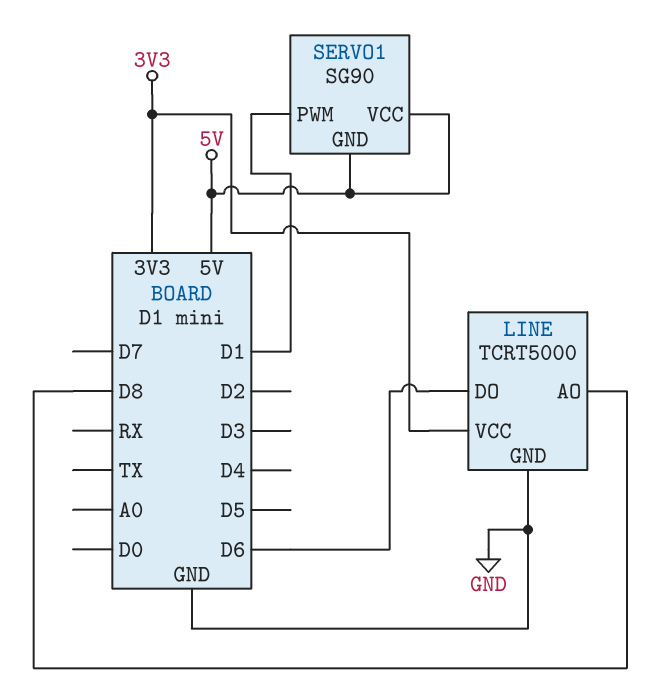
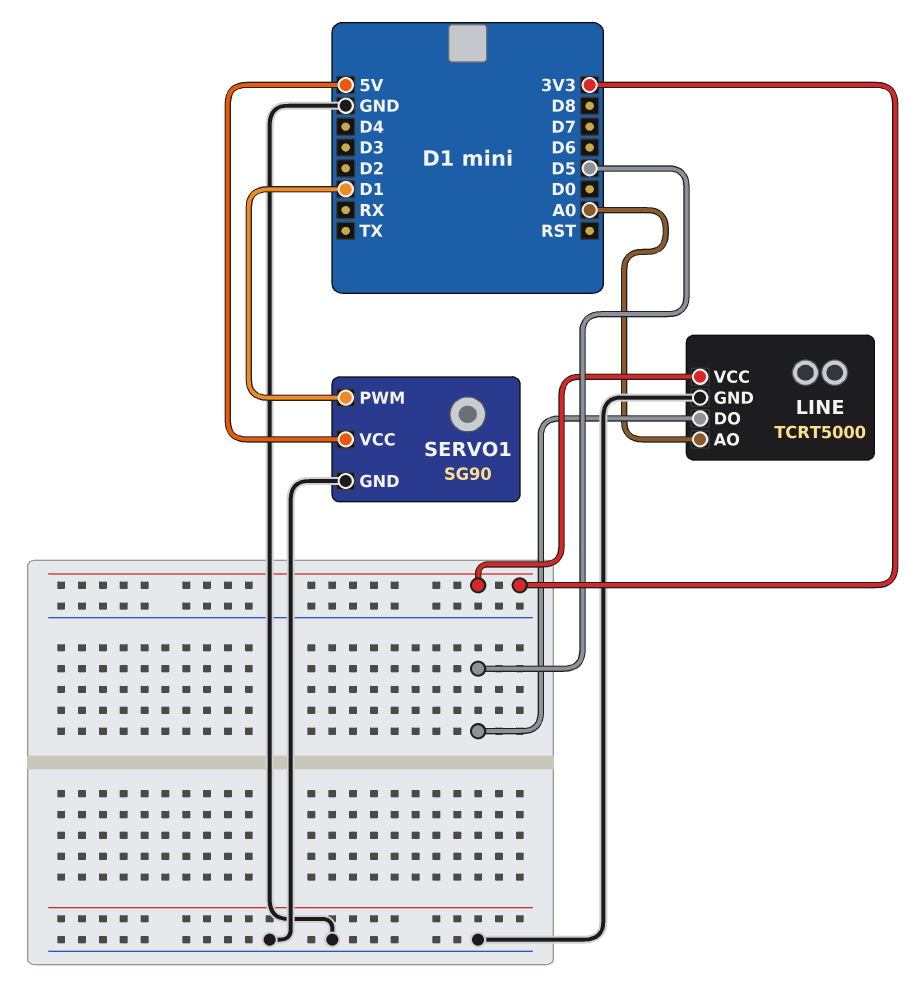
LINE pin AO: D8 -> A0
LINE pin DO: D6 -> D5
SERVO1 pin GND: 5V -> GND

